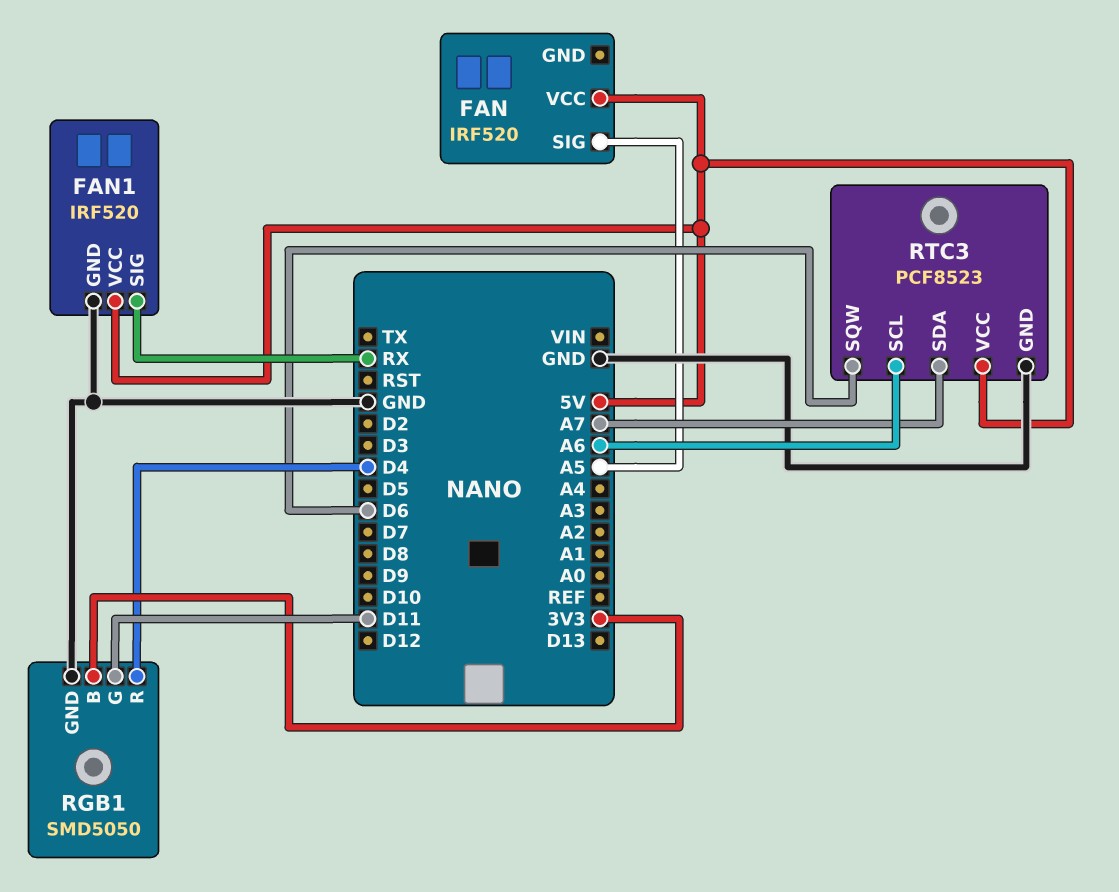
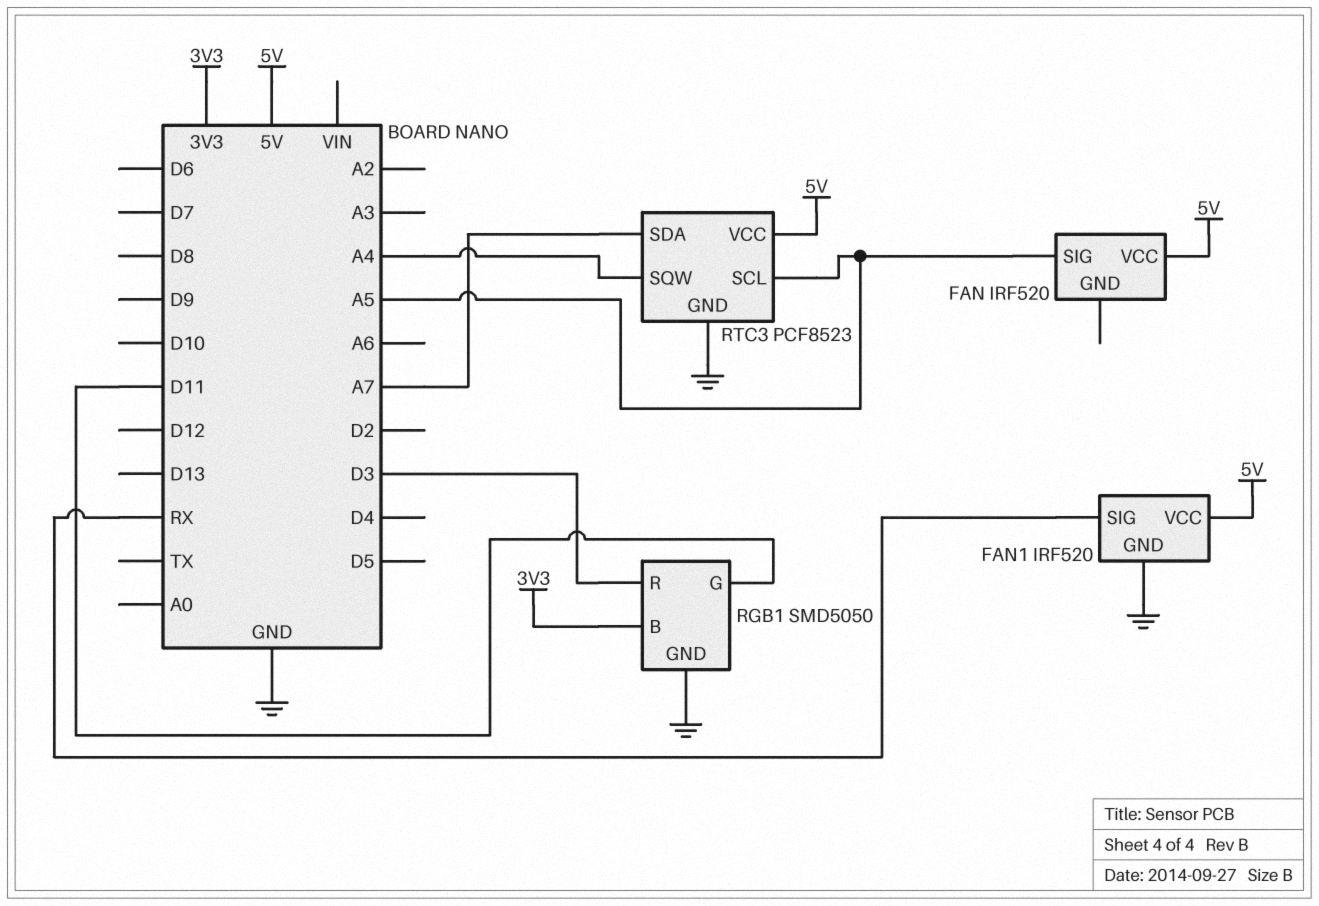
RGB1 pin R: D4 -> D3
RTC3 pin SCL: A6 -> A5
RTC3 pin SQW: D6 -> A4

